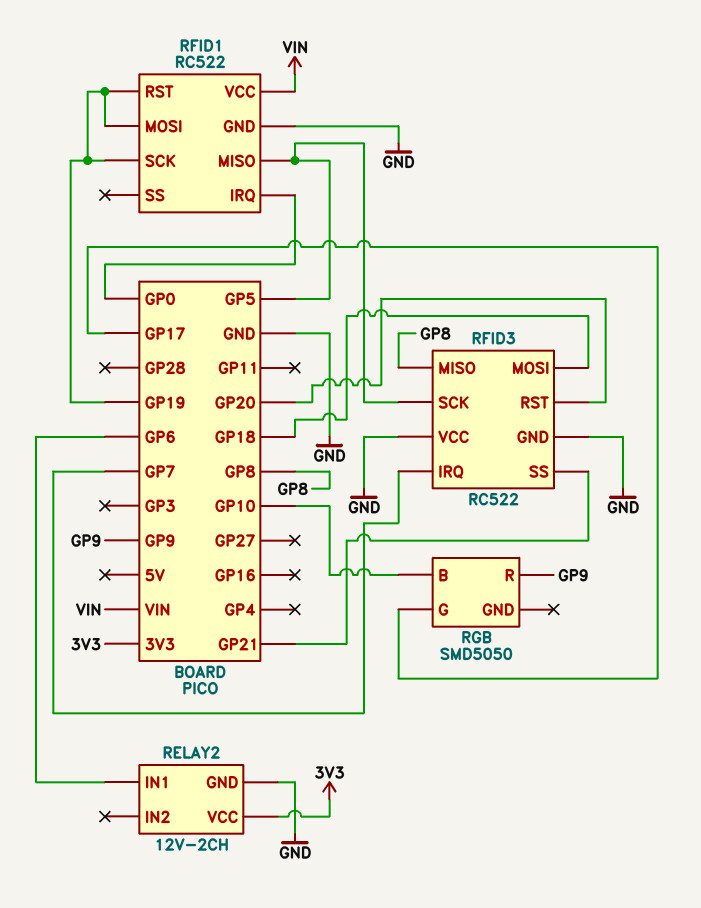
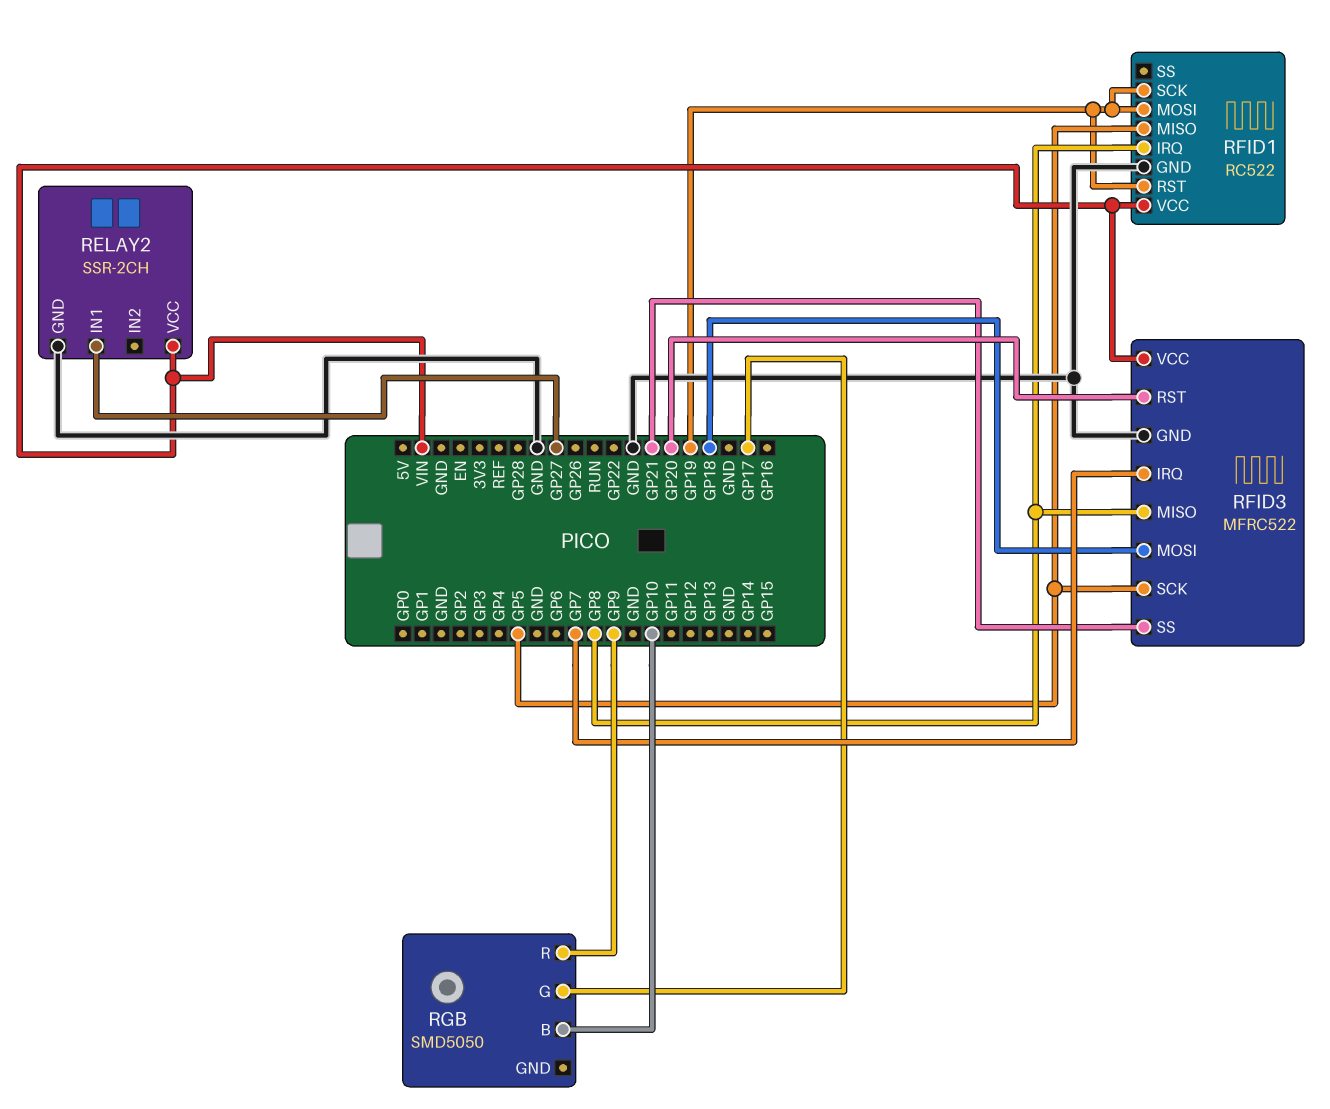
RELAY2: 12V-2CH -> SSR-2CH
RELAY2 pin IN1: GP6 -> GP27
RELAY2 pin VCC: 3V3 -> VIN
RFID1 pin IRQ: GP0 -> GP8
RFID3: RC522 -> MFRC522
RFID3 pin VCC: GND -> VIN

